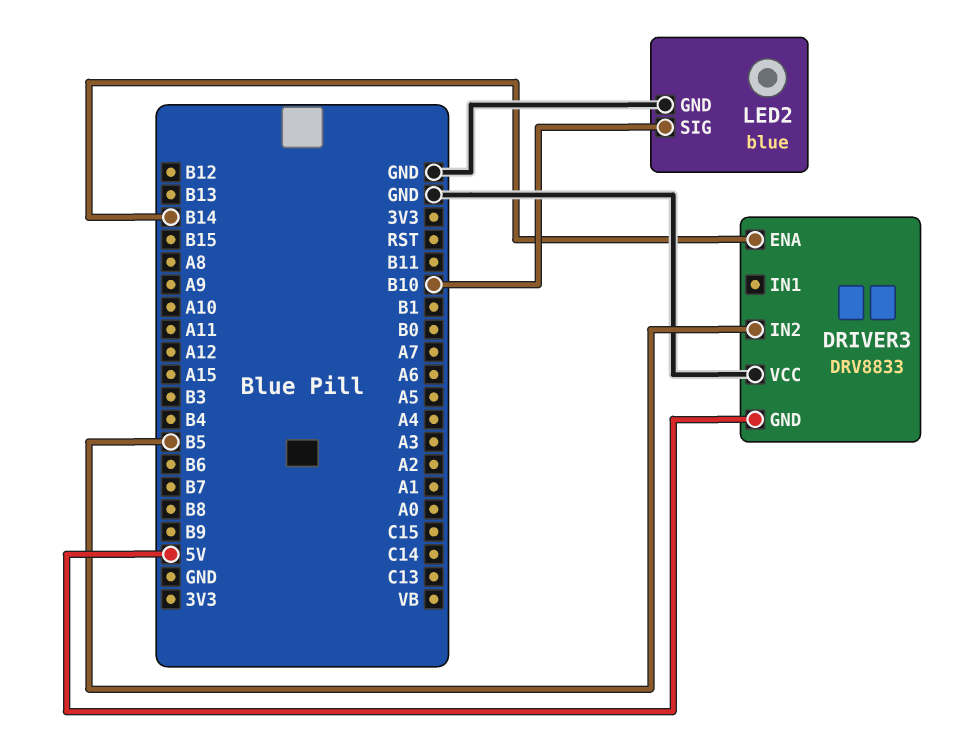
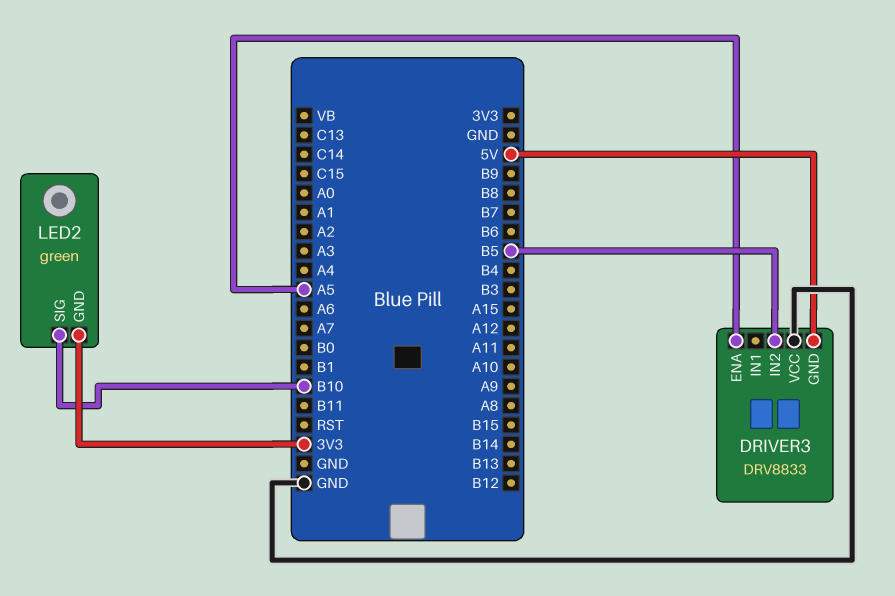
DRIVER3 pin ENA: B14 -> A5
LED2: blue -> green
LED2 pin GND: GND -> 3V3

